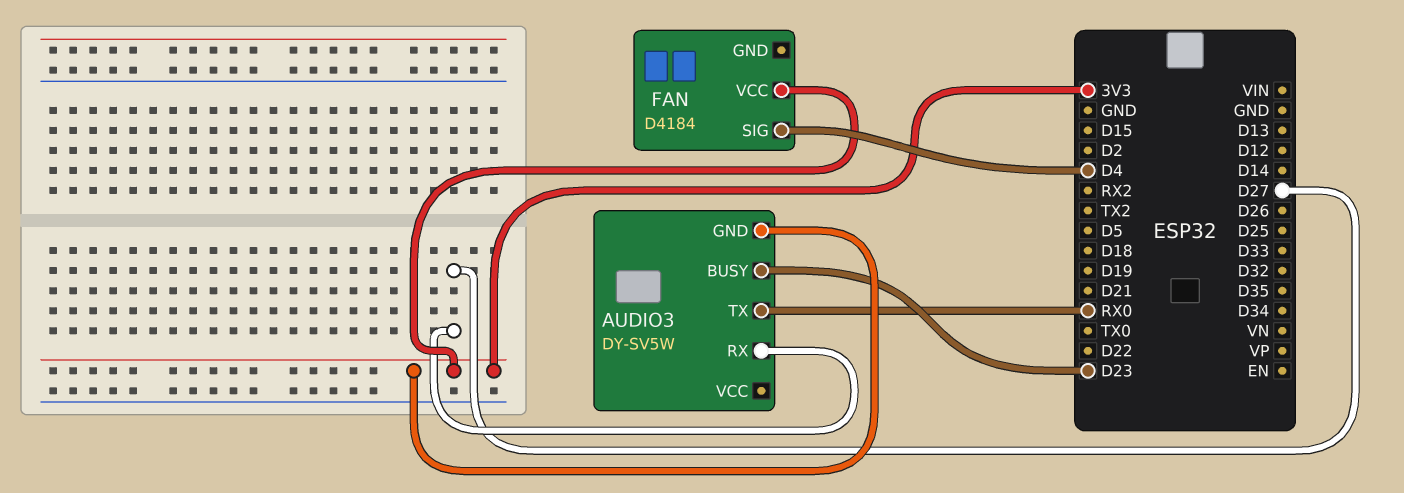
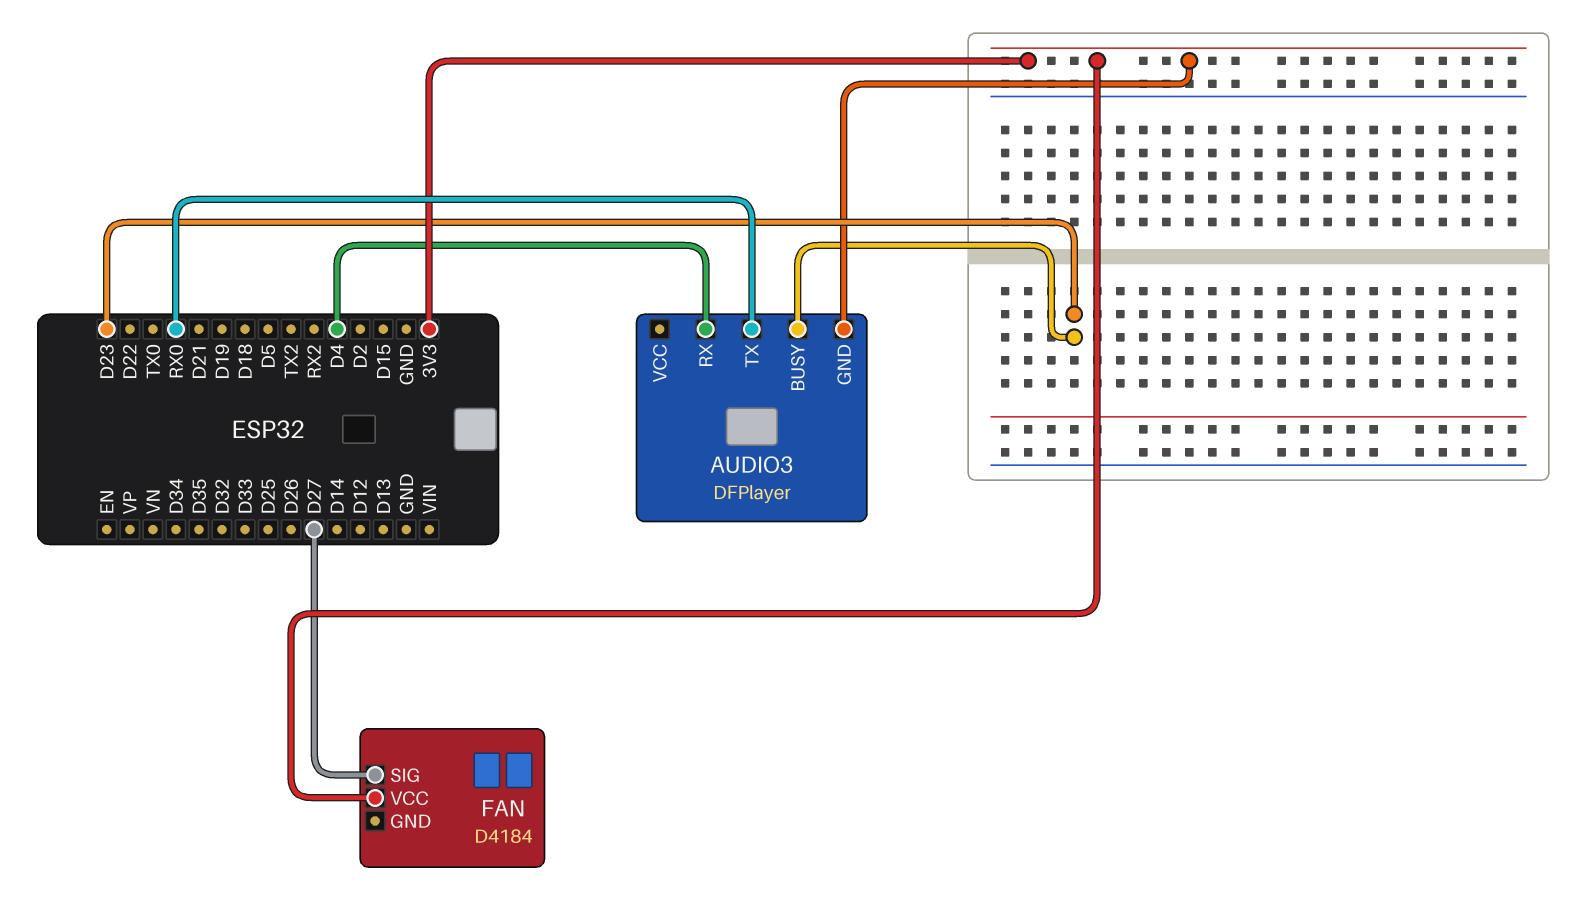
AUDIO3: DY-SV5W -> DFPlayer
AUDIO3 pin RX: D27 -> D4
FAN pin SIG: D4 -> D27

